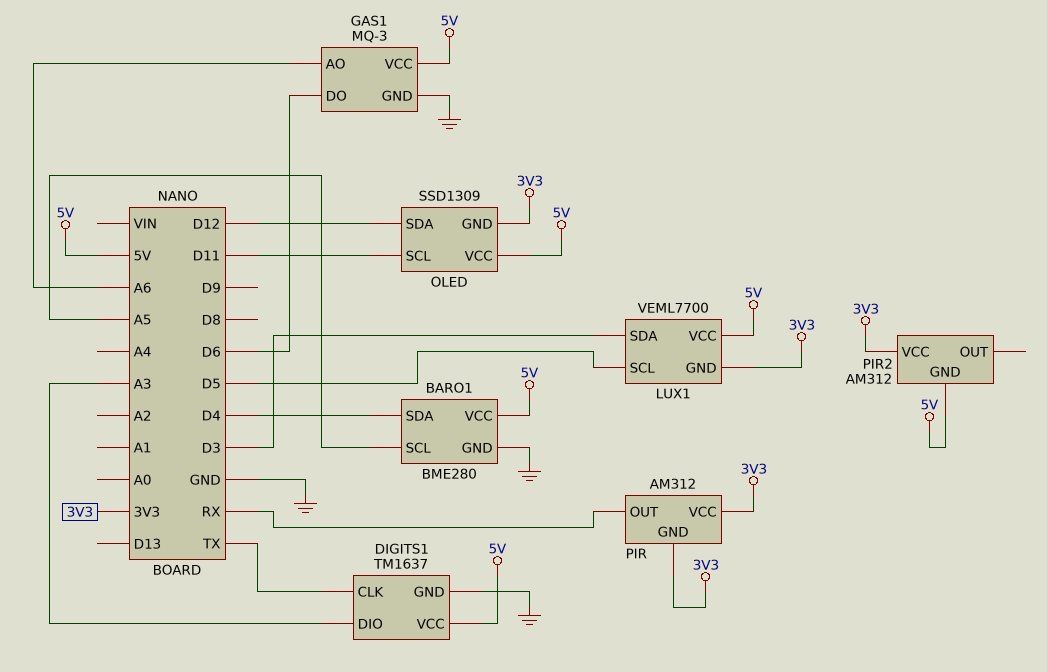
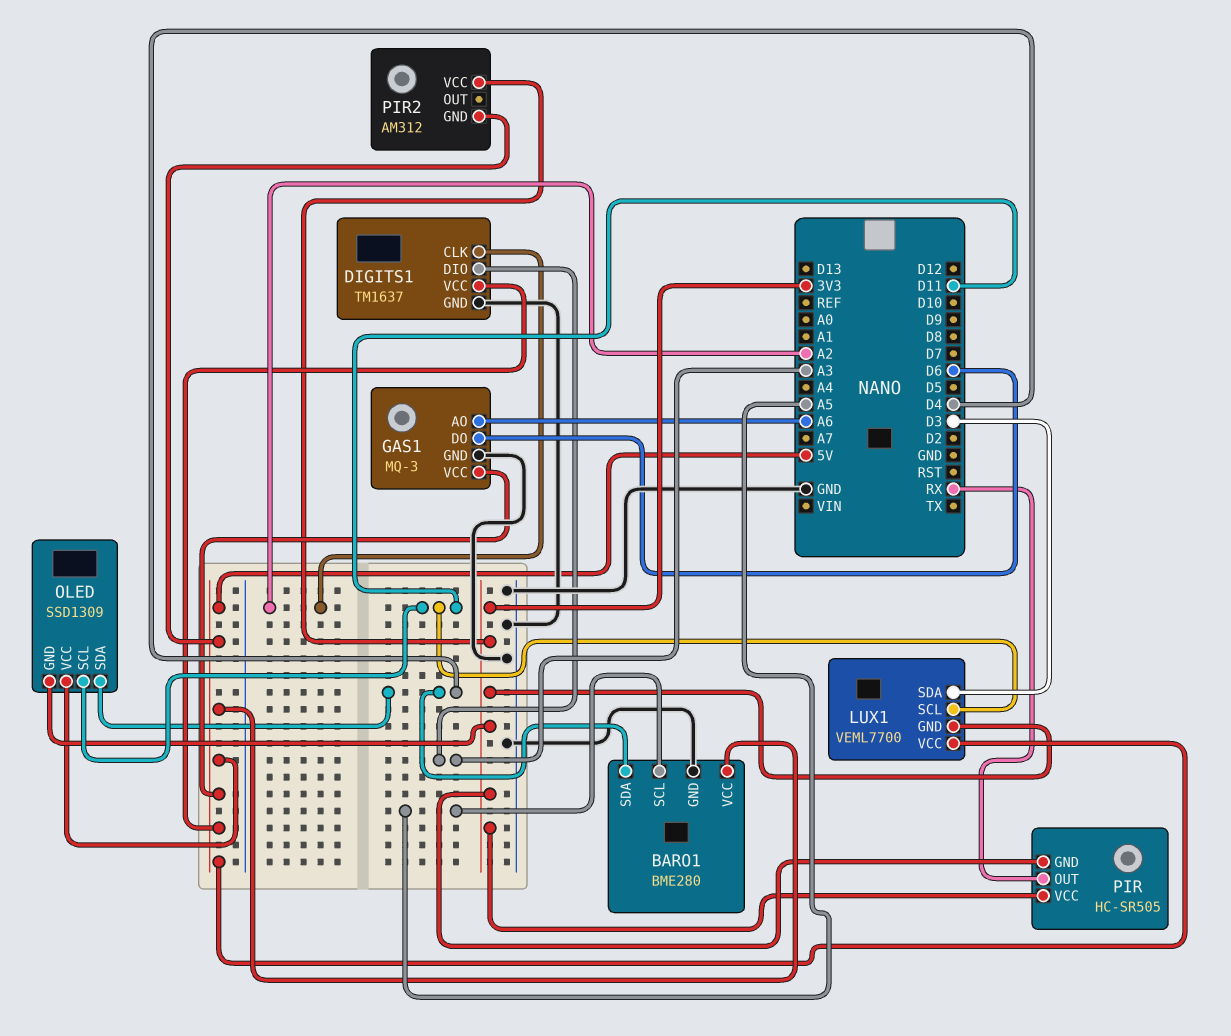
DIGITS1 pin CLK: TX -> A2
LUX1 pin SCL: D5 -> D11
OLED pin SDA: D12 -> D4
PIR: AM312 -> HC-SR505

